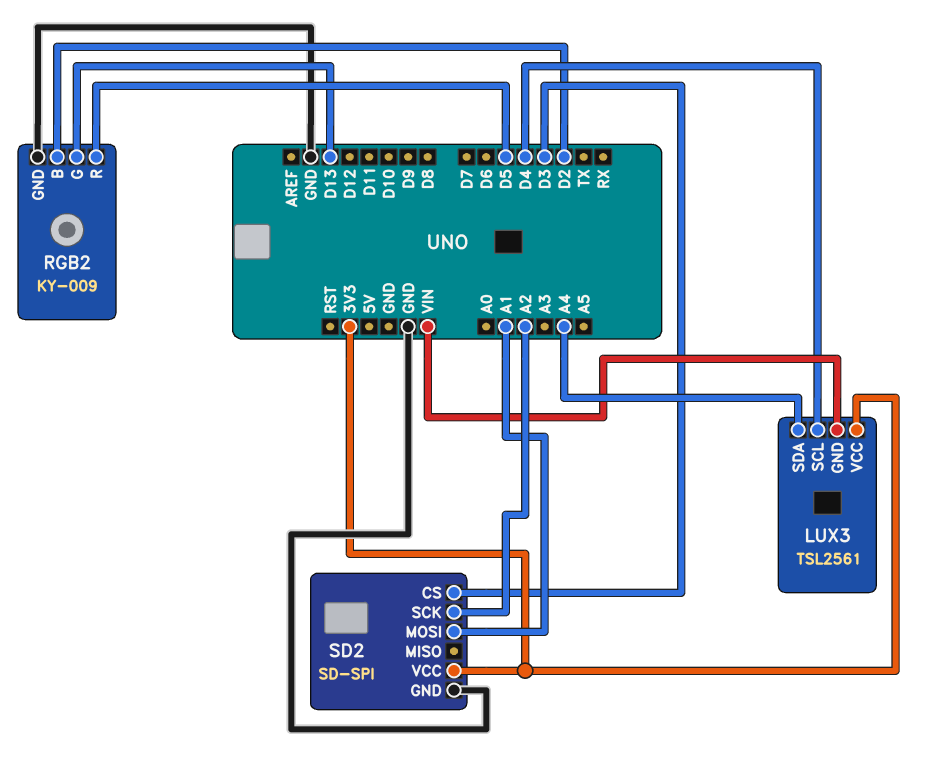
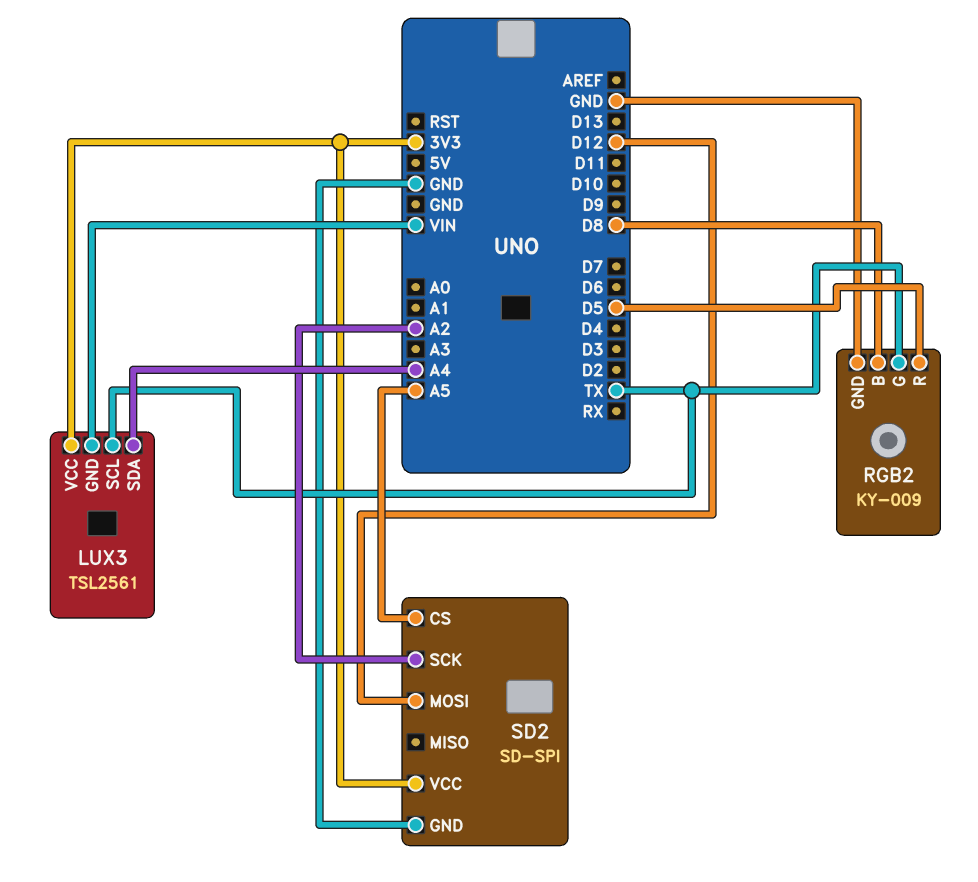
LUX3 pin SCL: D4 -> TX
RGB2 pin B: D2 -> D8
RGB2 pin G: D13 -> TX
SD2 pin CS: D3 -> A5
SD2 pin MOSI: A1 -> D12

